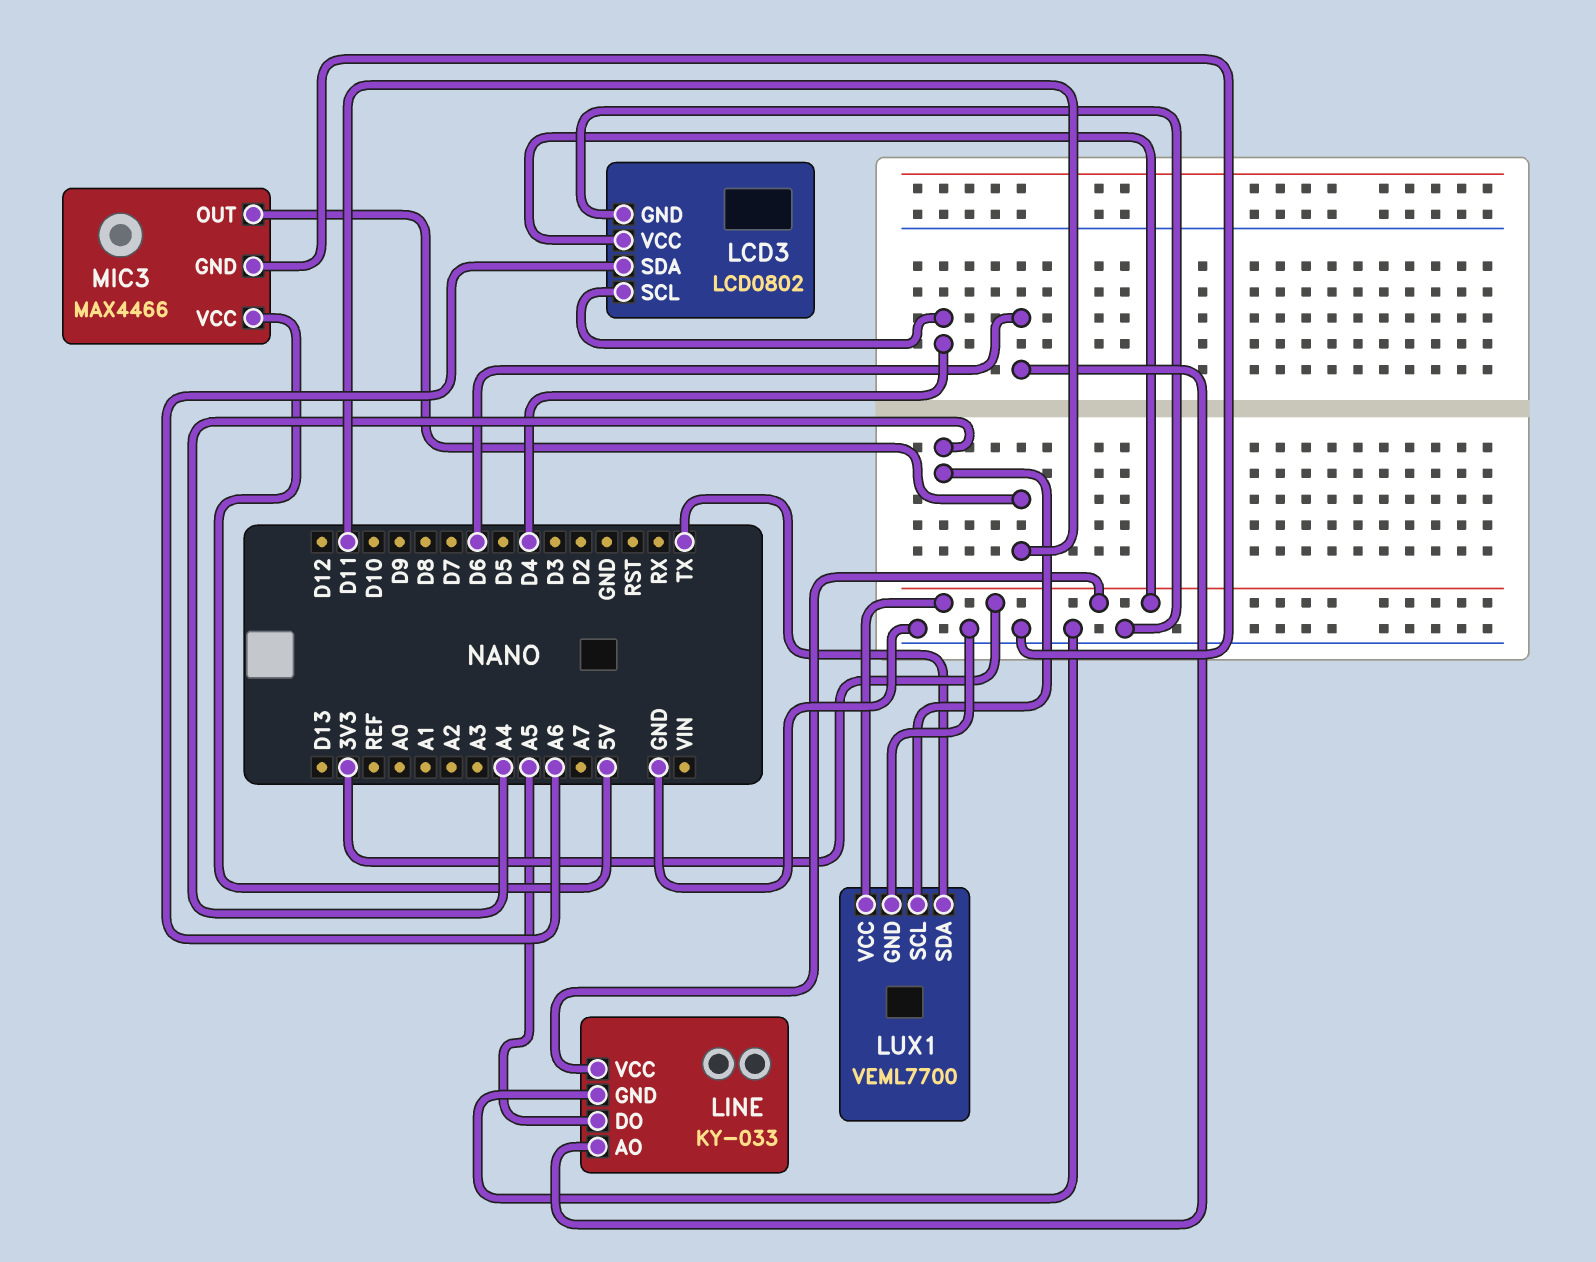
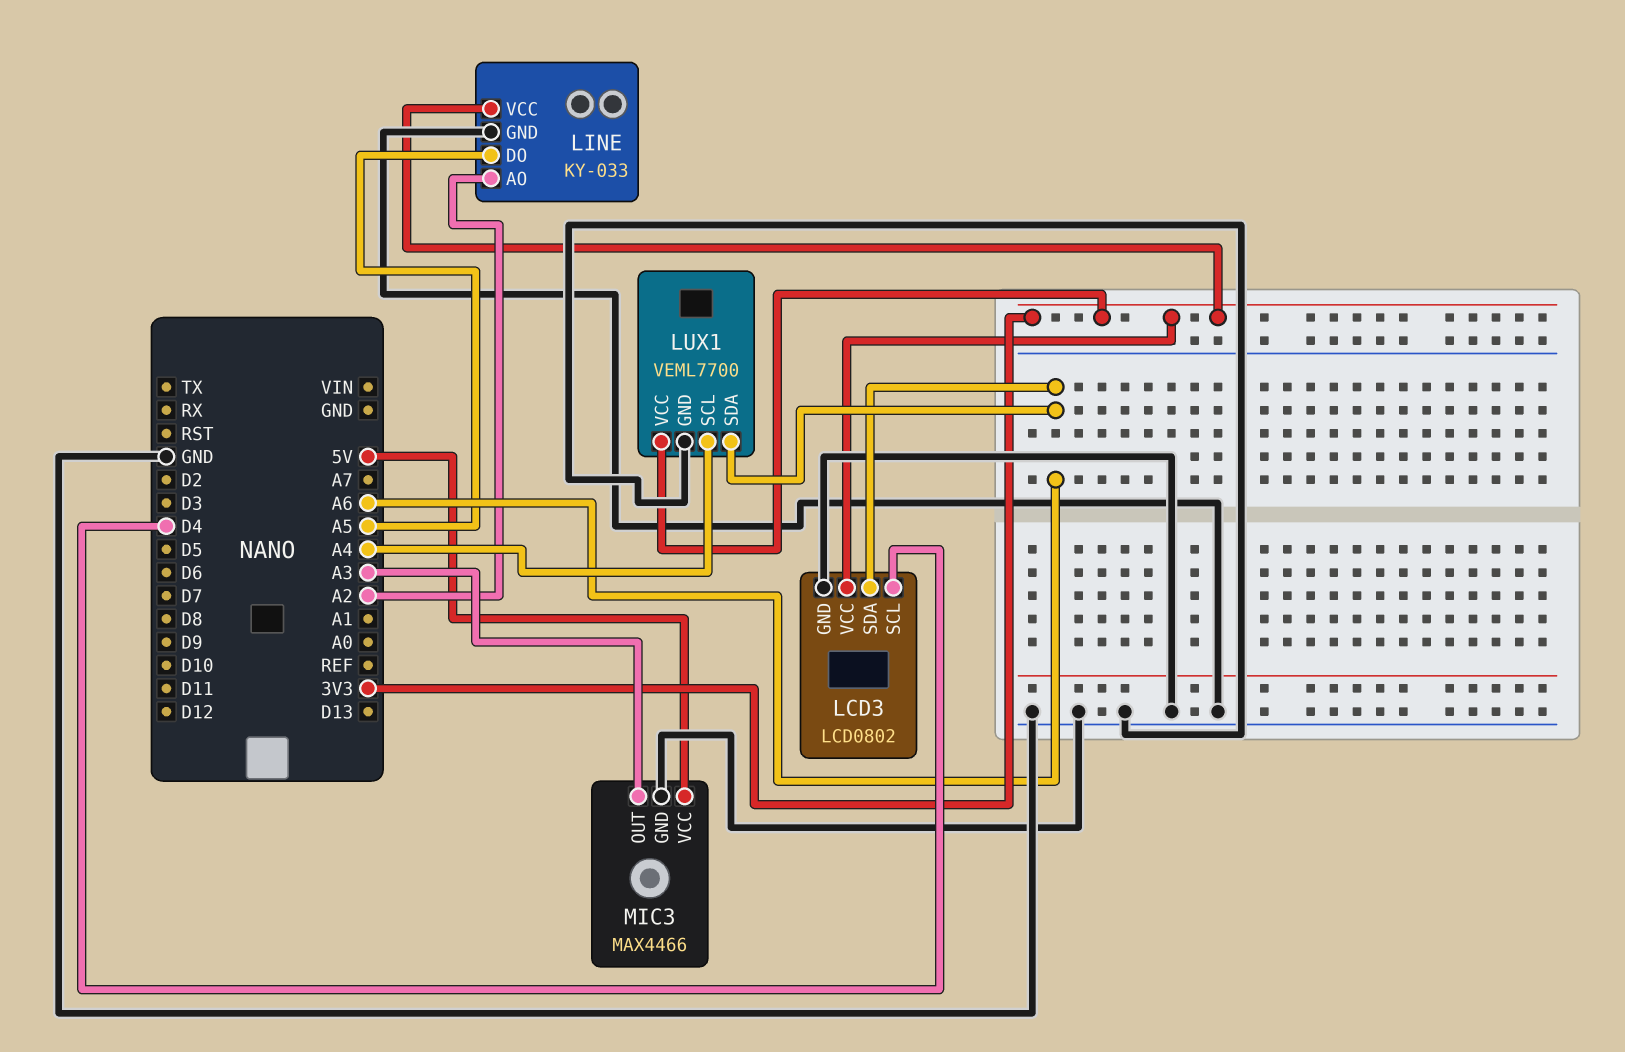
LINE pin AO: D6 -> A2
LUX1 pin SDA: TX -> A6
MIC3 pin OUT: D11 -> A3

